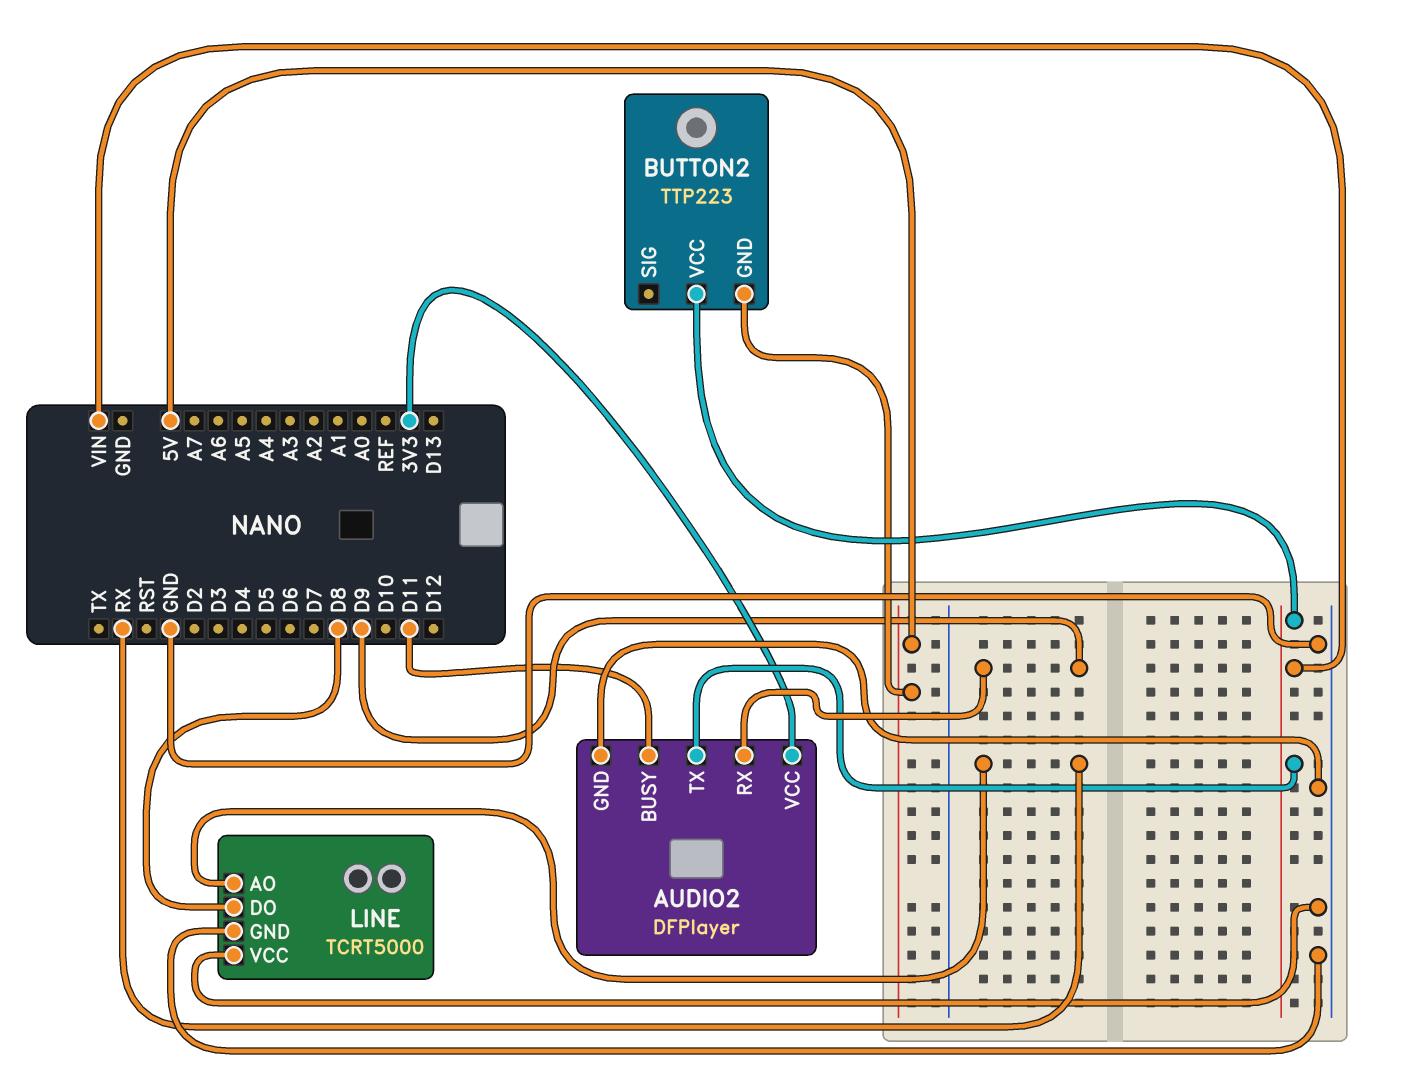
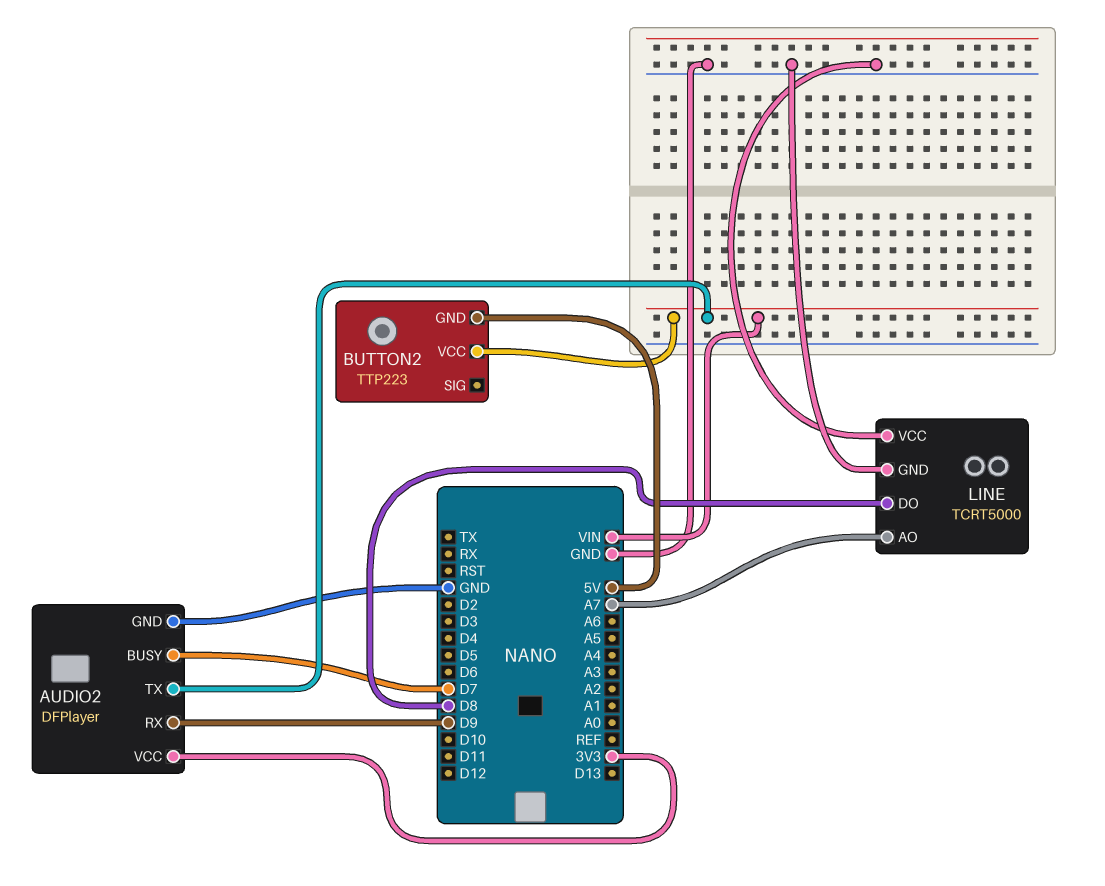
AUDIO2 pin BUSY: D11 -> D7
LINE pin AO: RX -> A7

